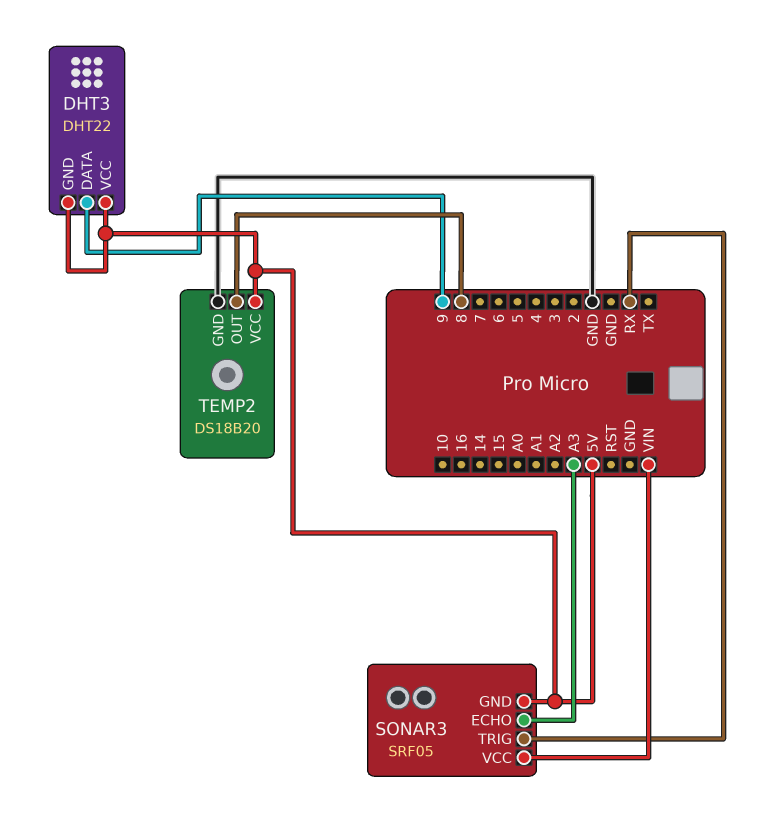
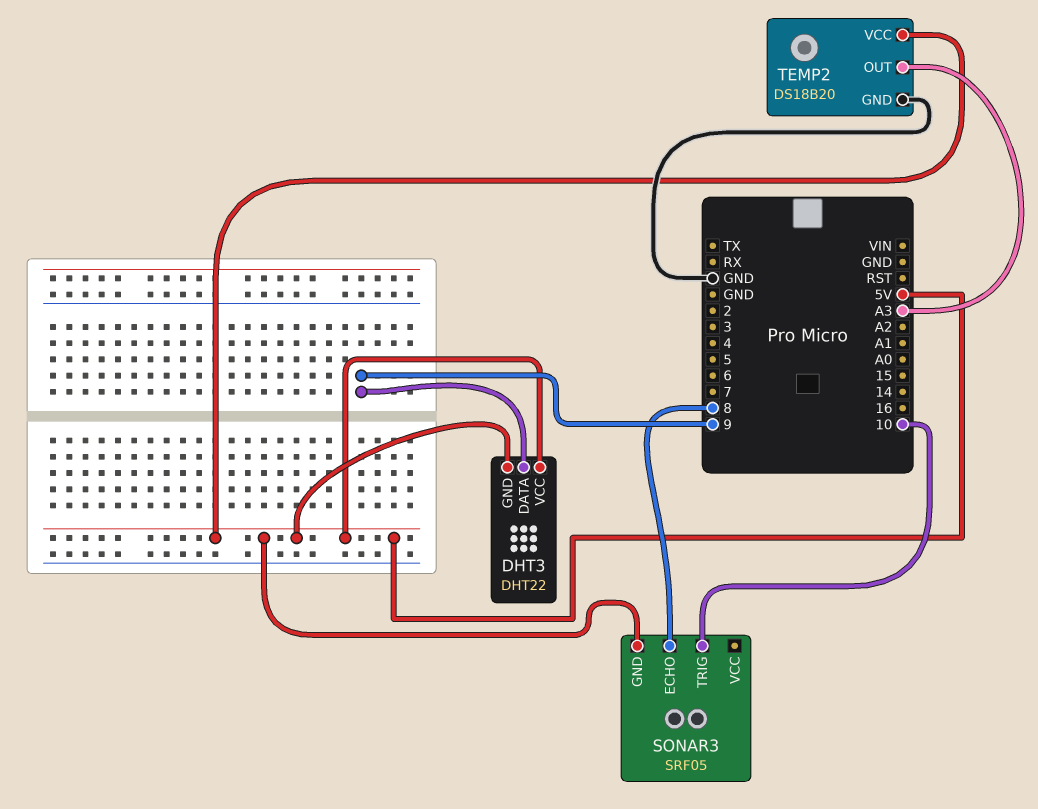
SONAR3 pin ECHO: A3 -> 8
SONAR3 pin TRIG: RX -> 10
SONAR3 pin VCC: VIN -> none
TEMP2 pin OUT: 8 -> A3

